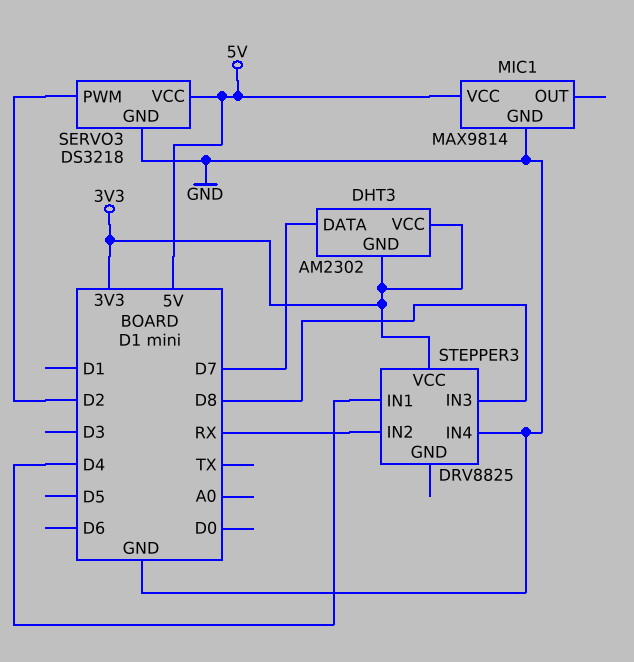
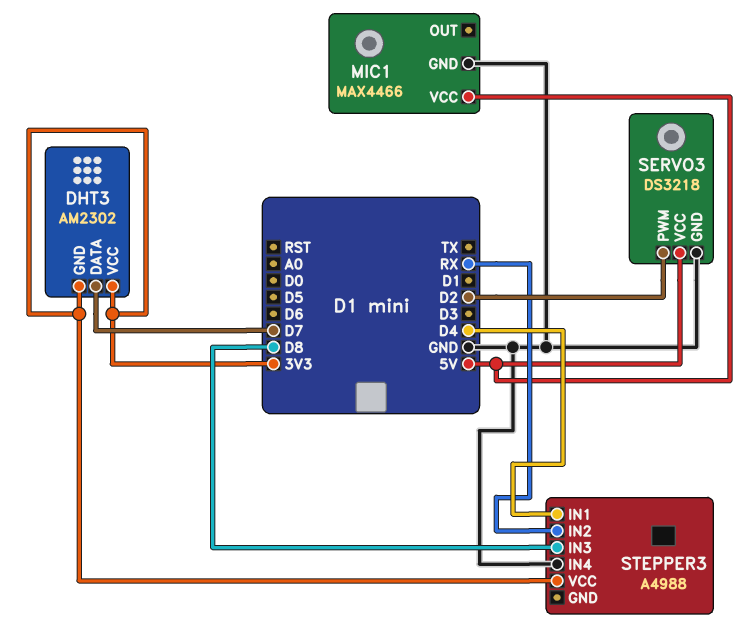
MIC1: MAX9814 -> MAX4466
STEPPER3: DRV8825 -> A4988

